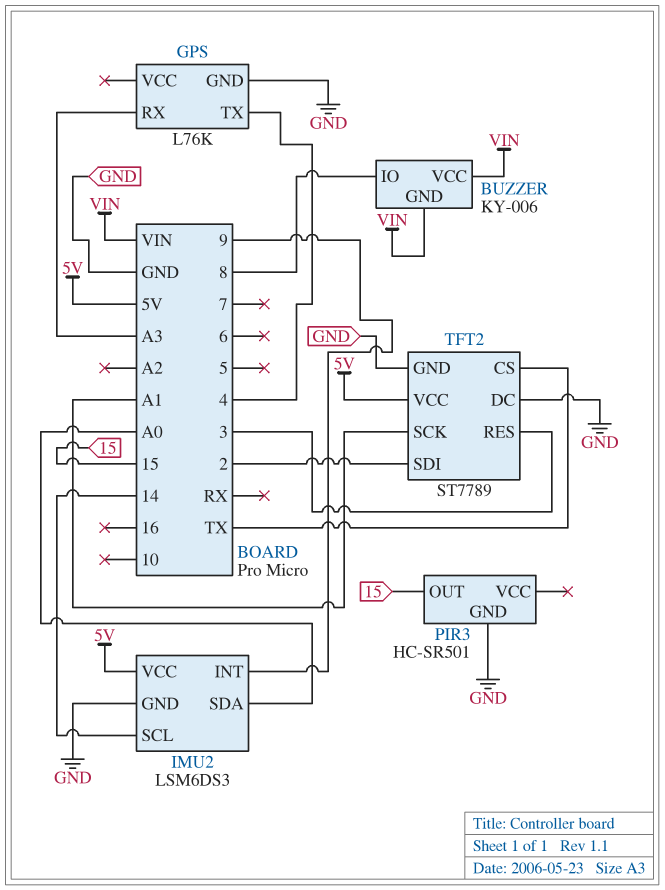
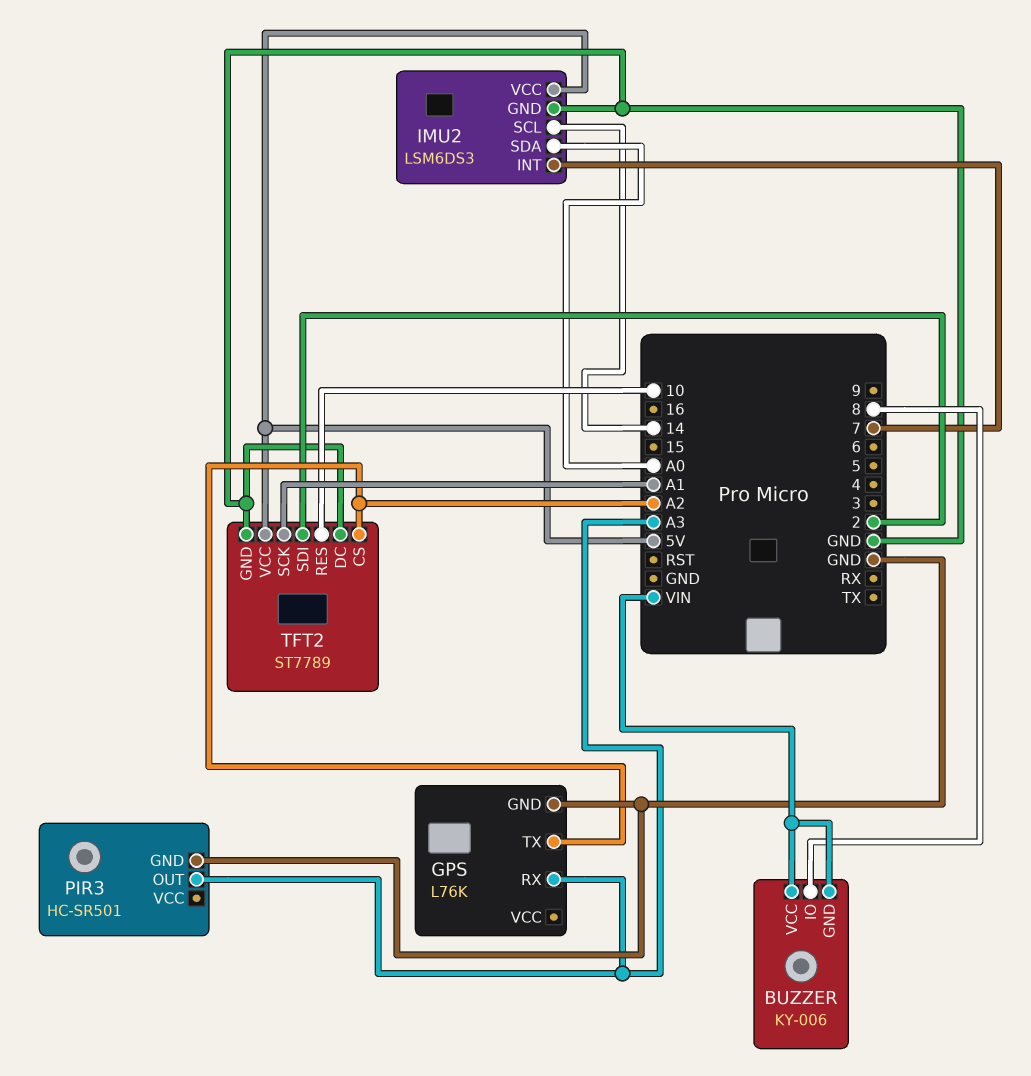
GPS pin TX: 4 -> A2
IMU2 pin INT: 9 -> 7
PIR3 pin OUT: 15 -> A3
TFT2 pin CS: TX -> A2
TFT2 pin RES: 3 -> 10

